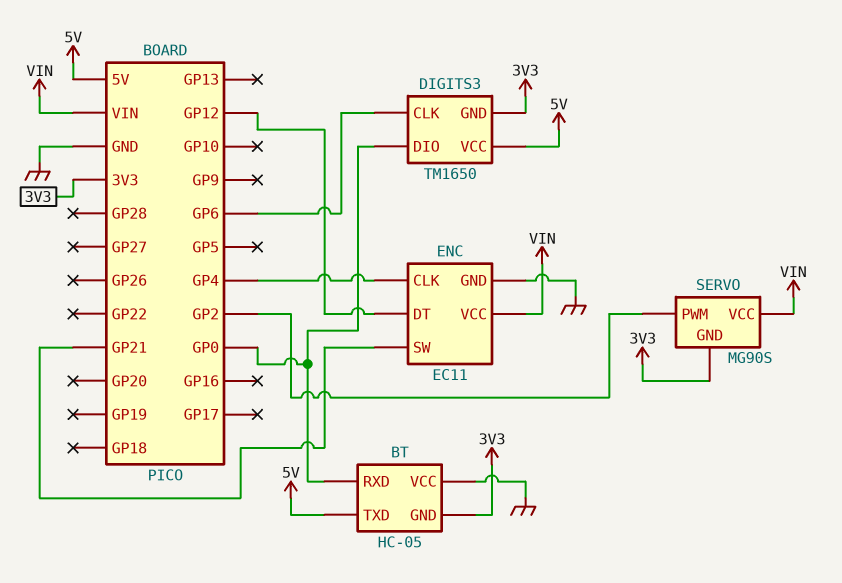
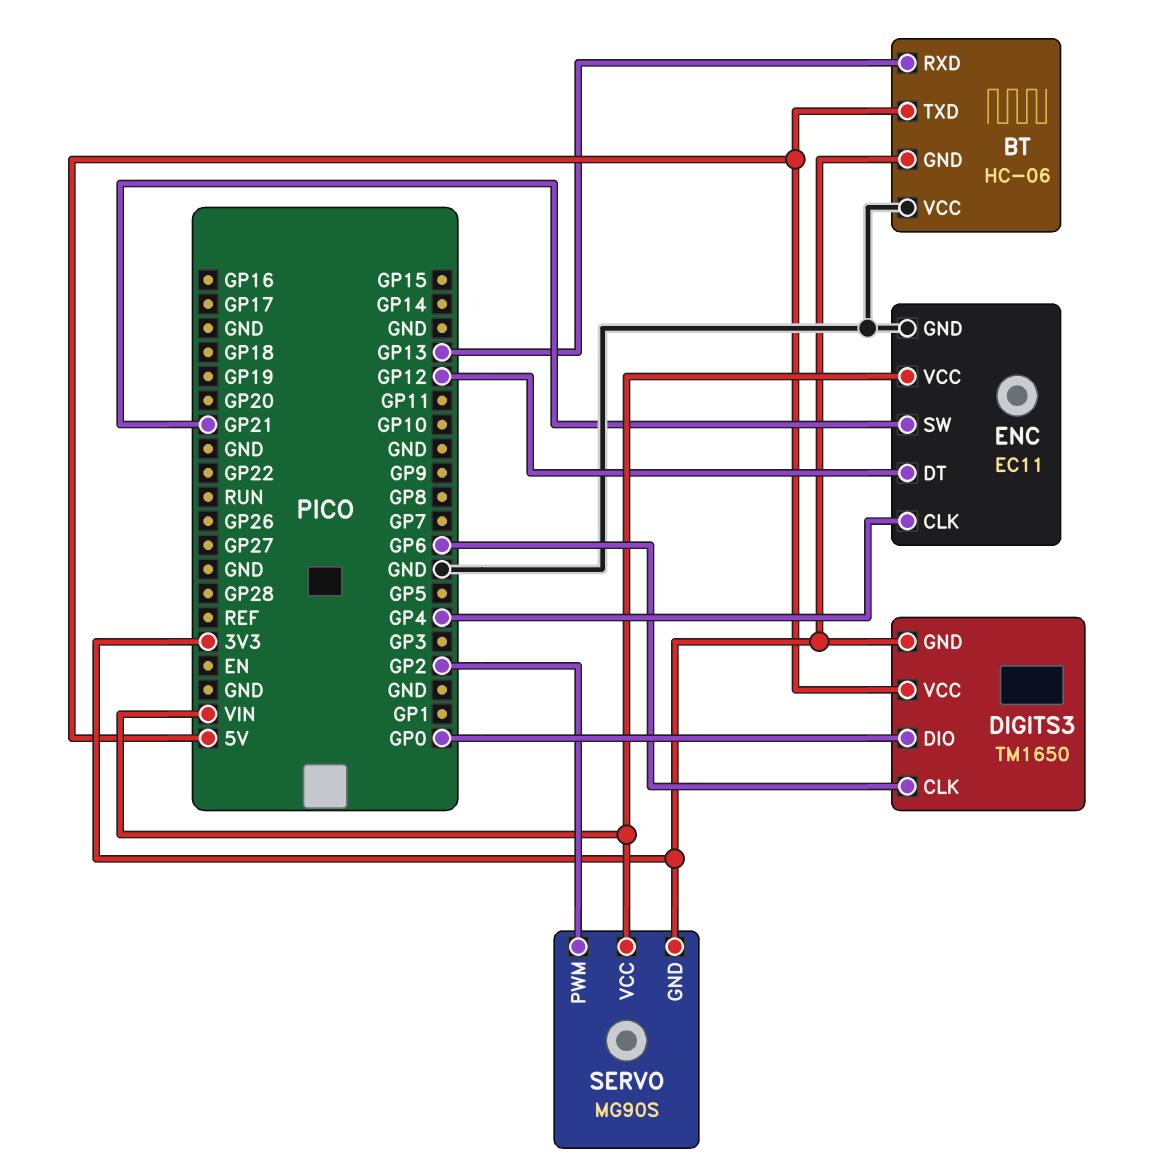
BT: HC-05 -> HC-06
BT pin RXD: GP0 -> GP13

